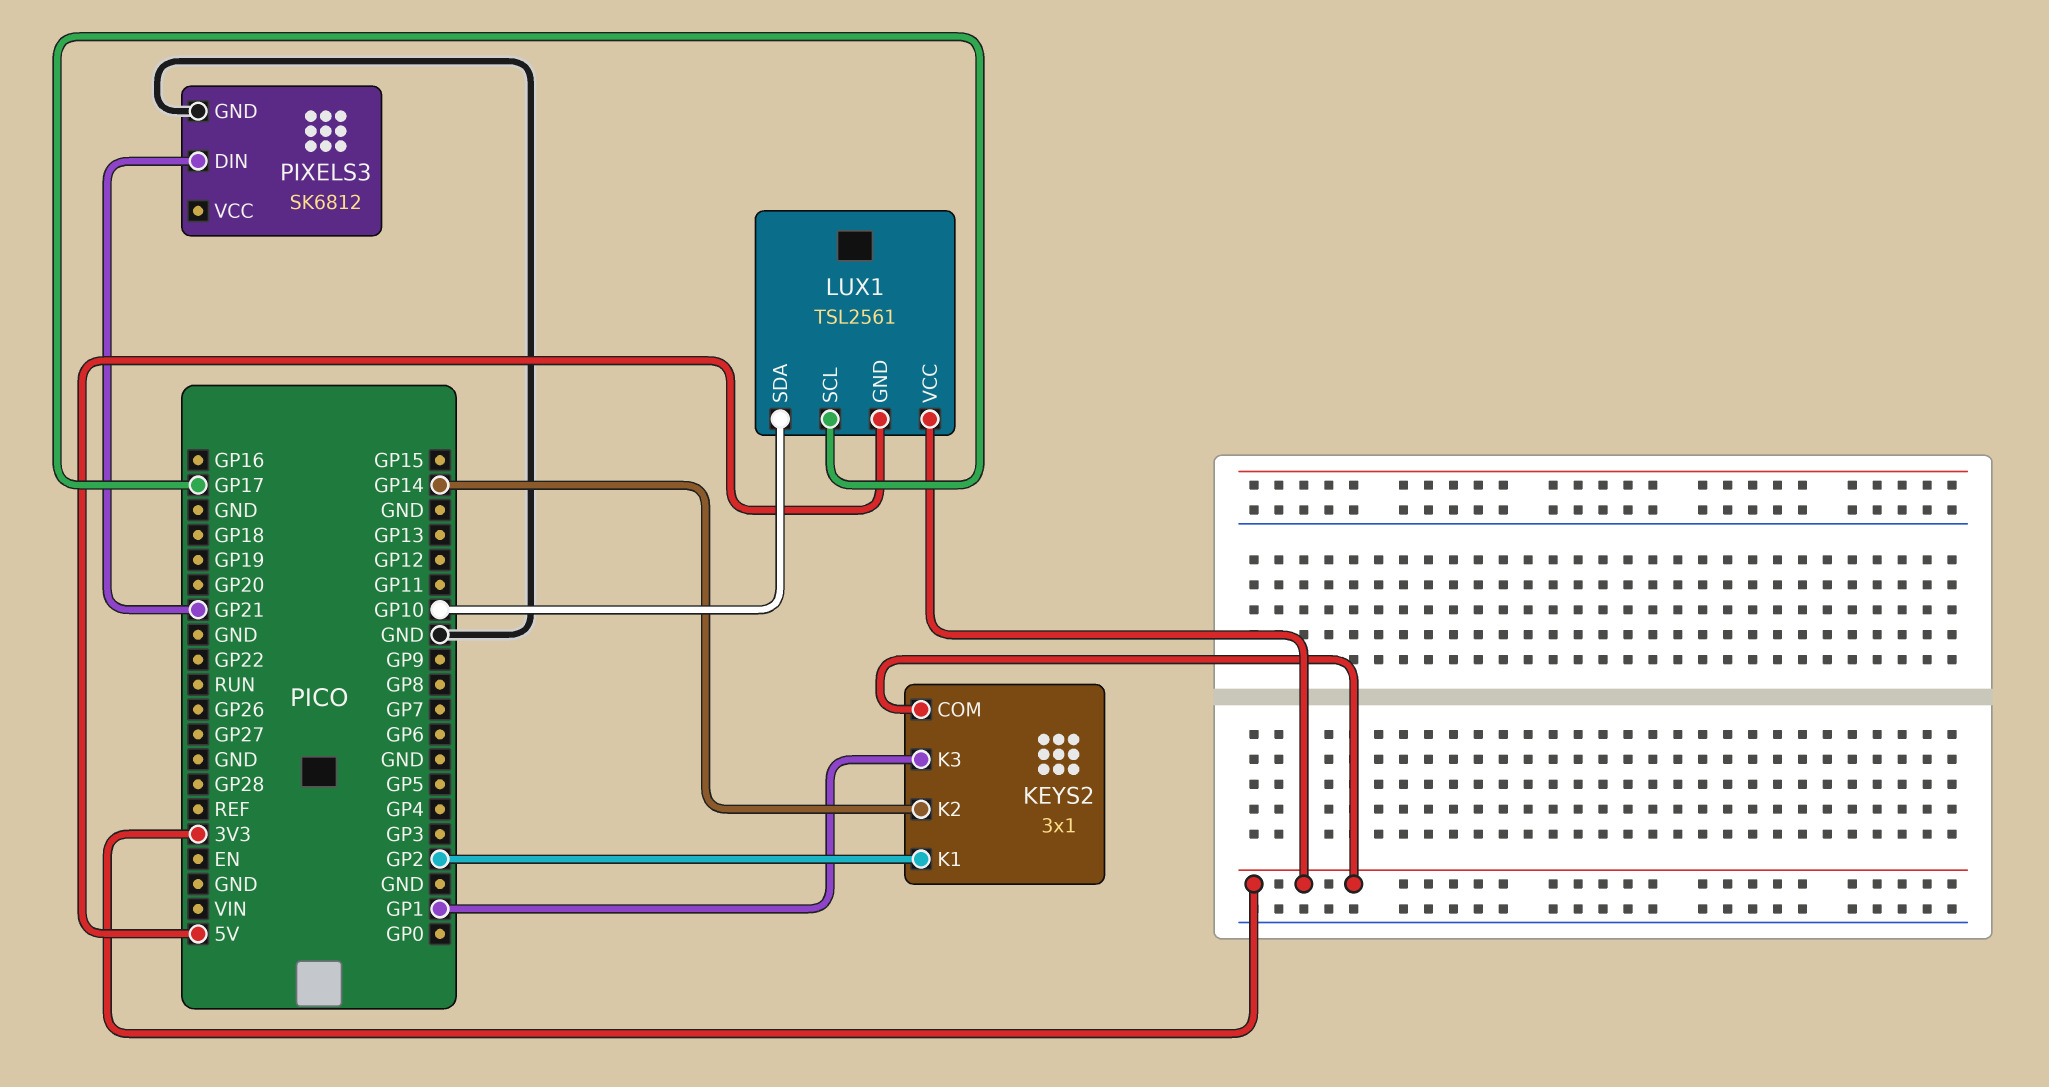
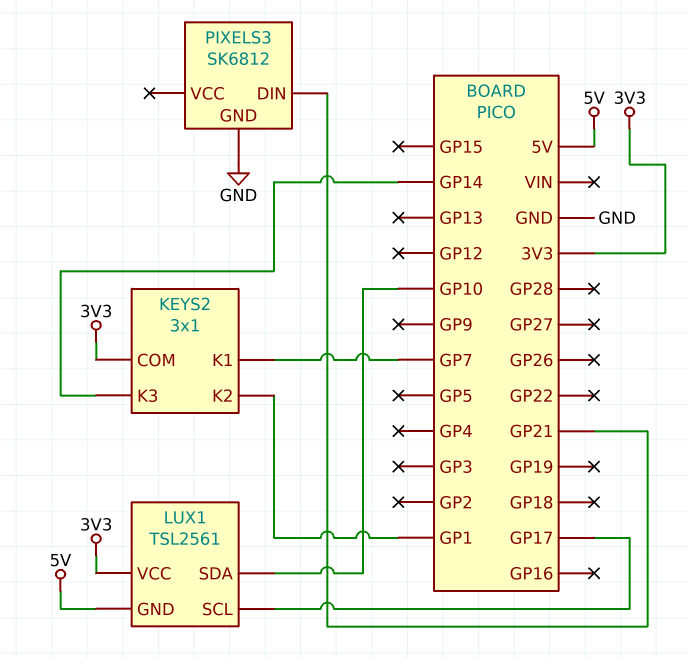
KEYS2 pin K1: GP2 -> GP7
KEYS2 pin K2: GP14 -> GP1
KEYS2 pin K3: GP1 -> GP14

